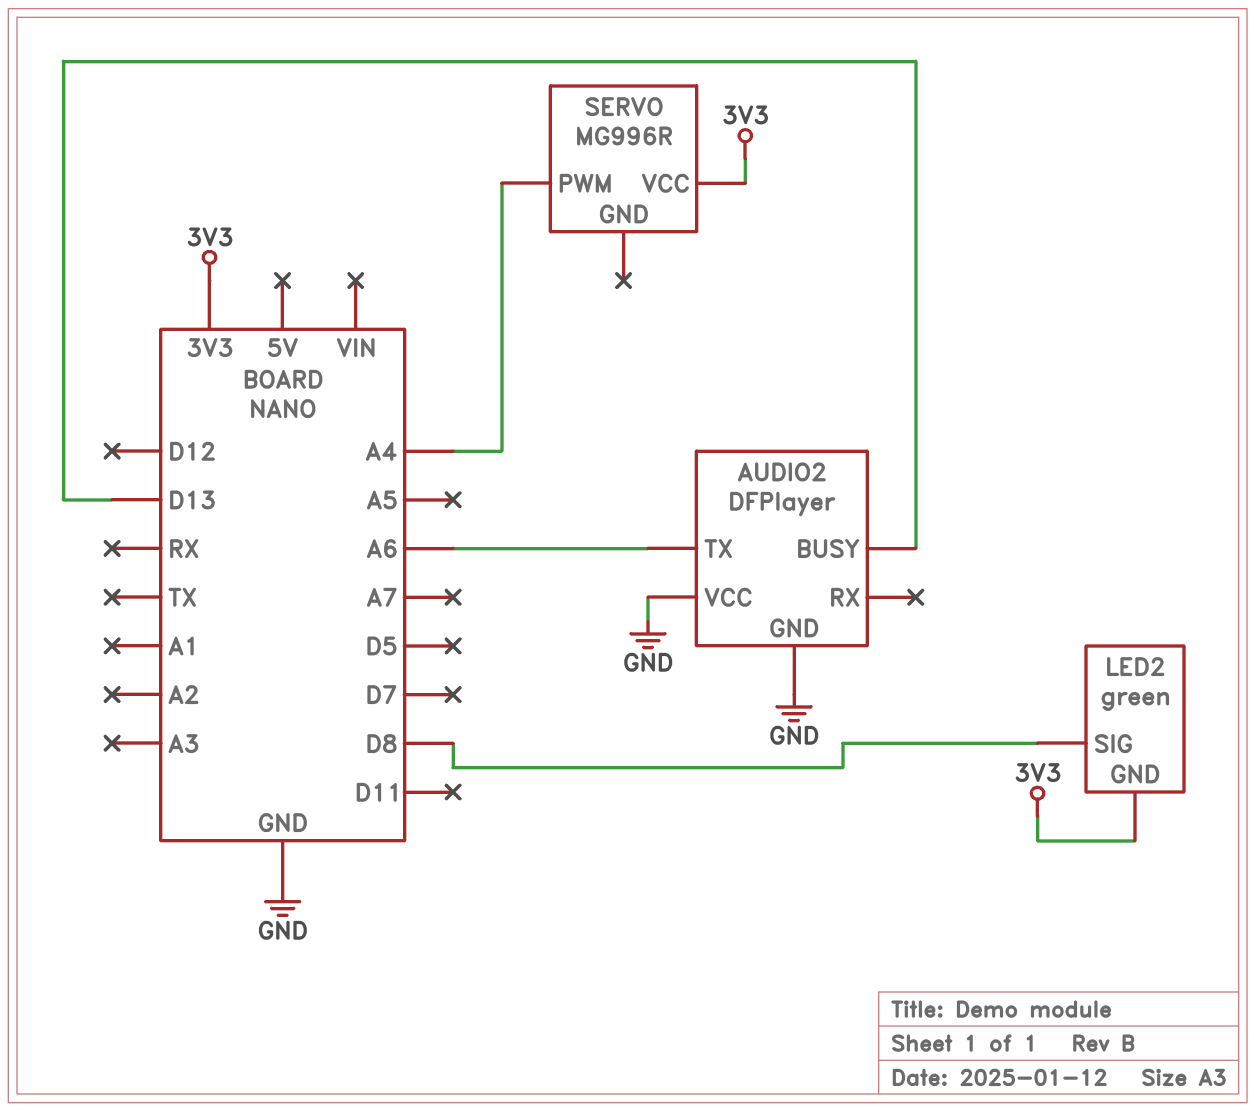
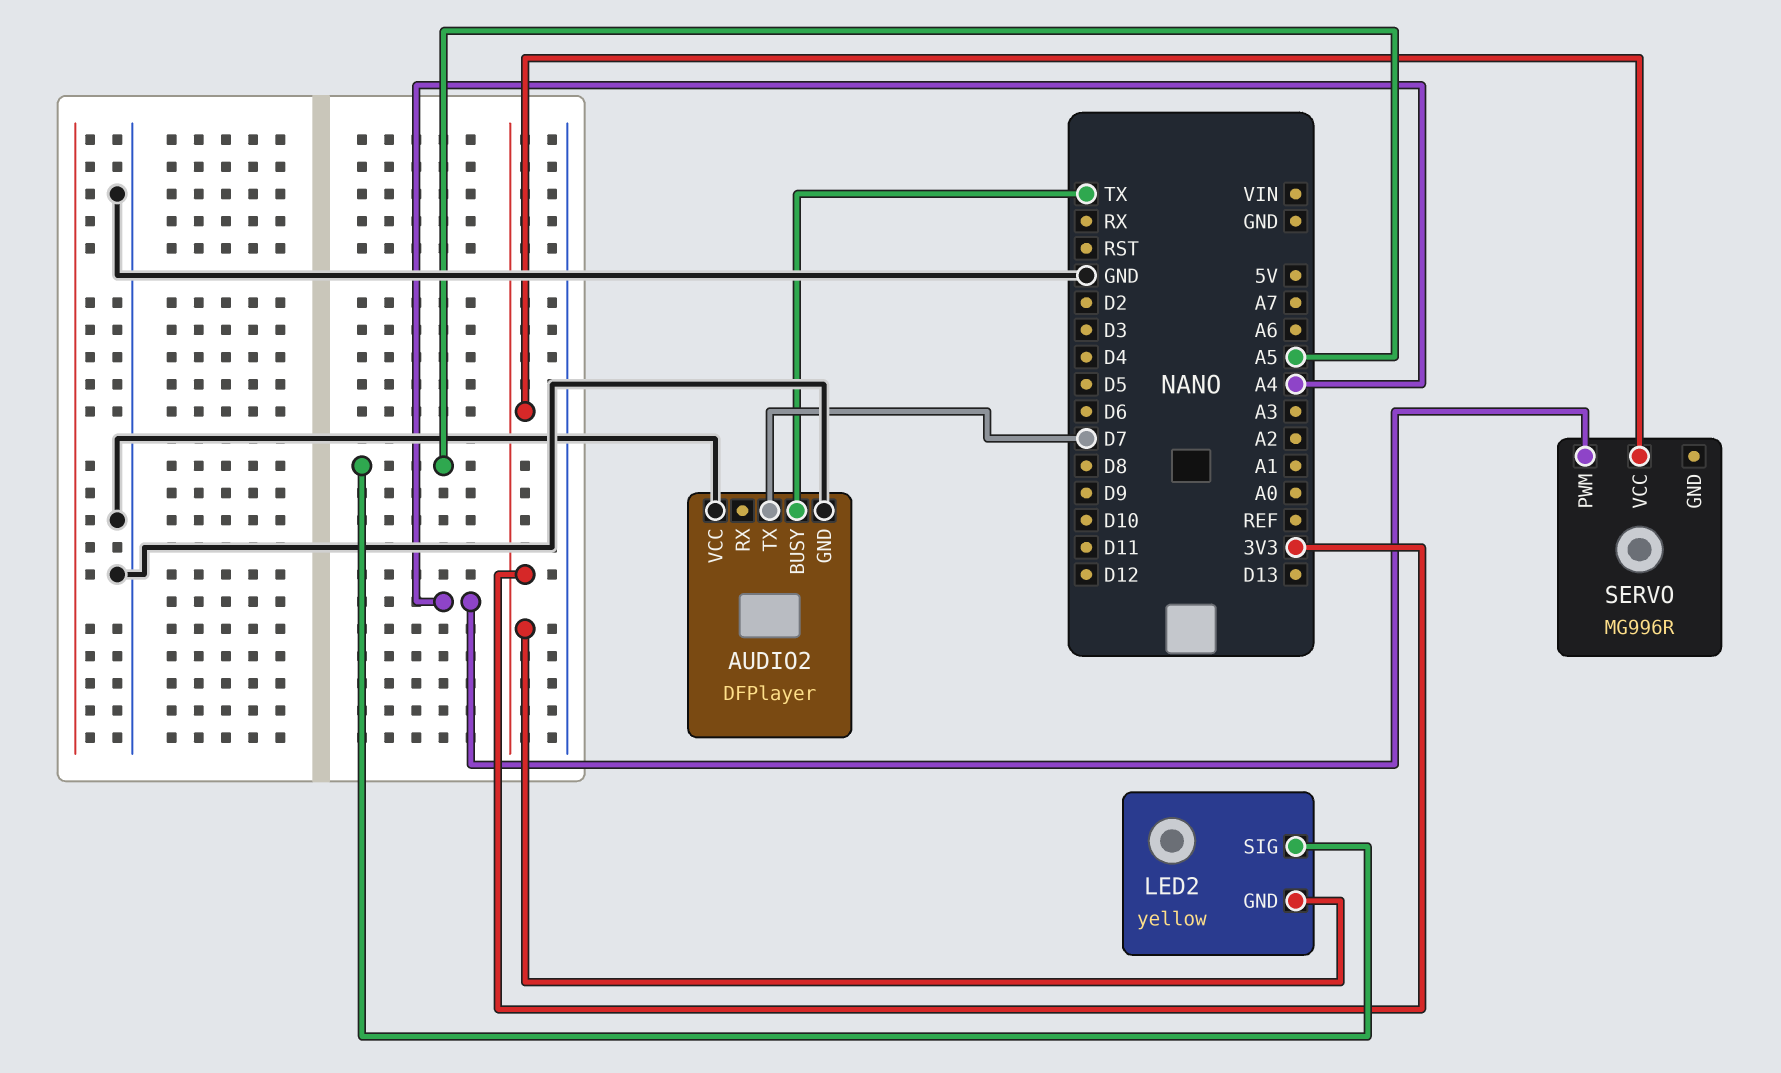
AUDIO2 pin BUSY: D13 -> TX
AUDIO2 pin TX: A6 -> D7
LED2: green -> yellow
LED2 pin SIG: D8 -> A5

